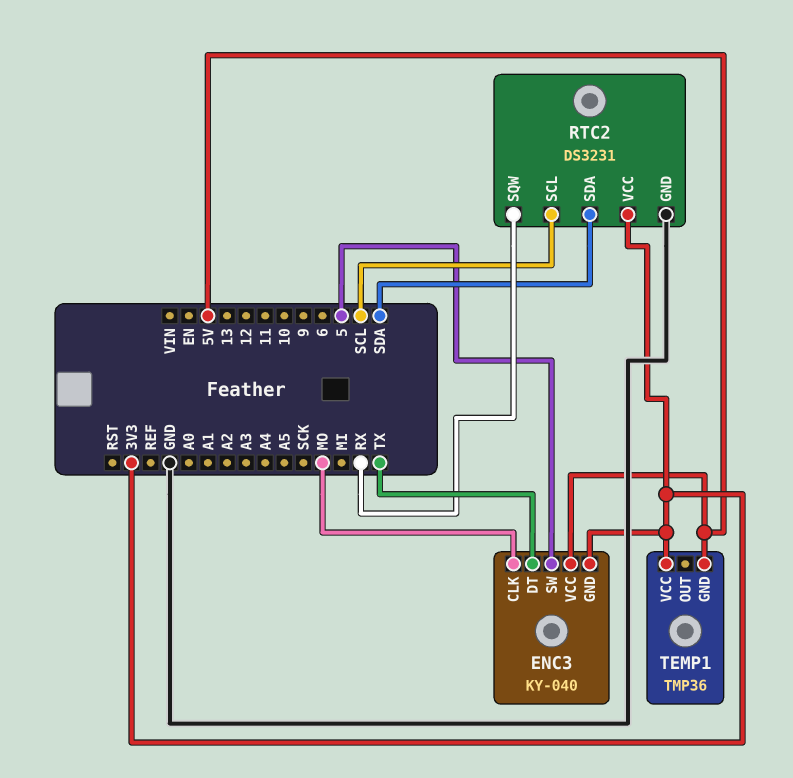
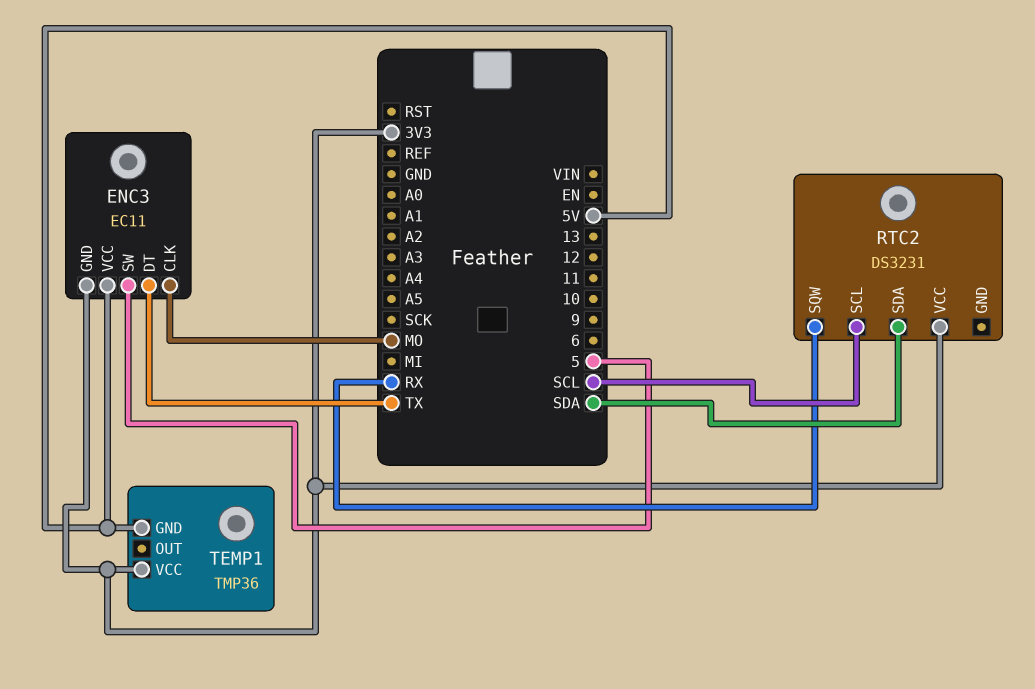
ENC3: KY-040 -> EC11
RTC2 pin GND: GND -> none

